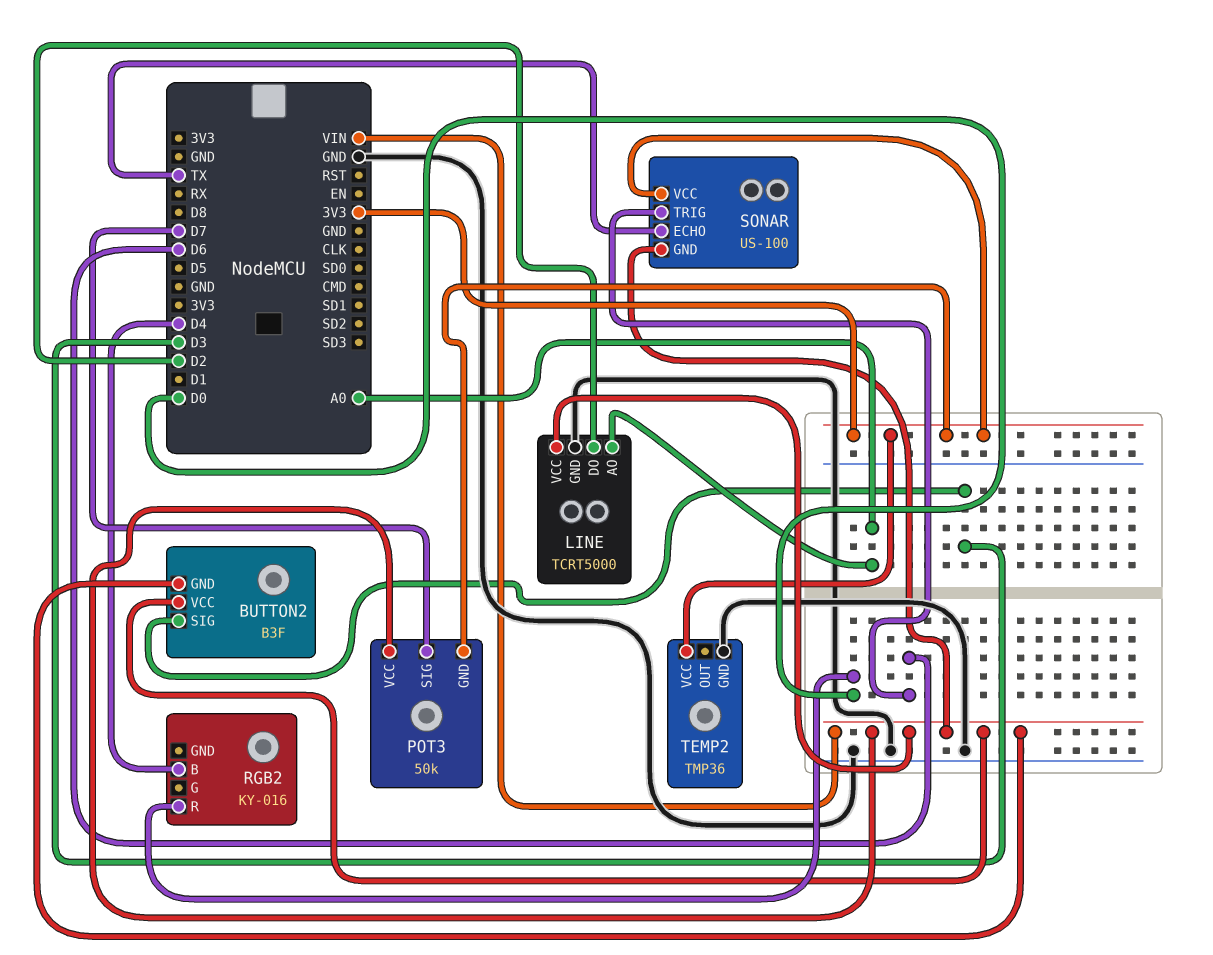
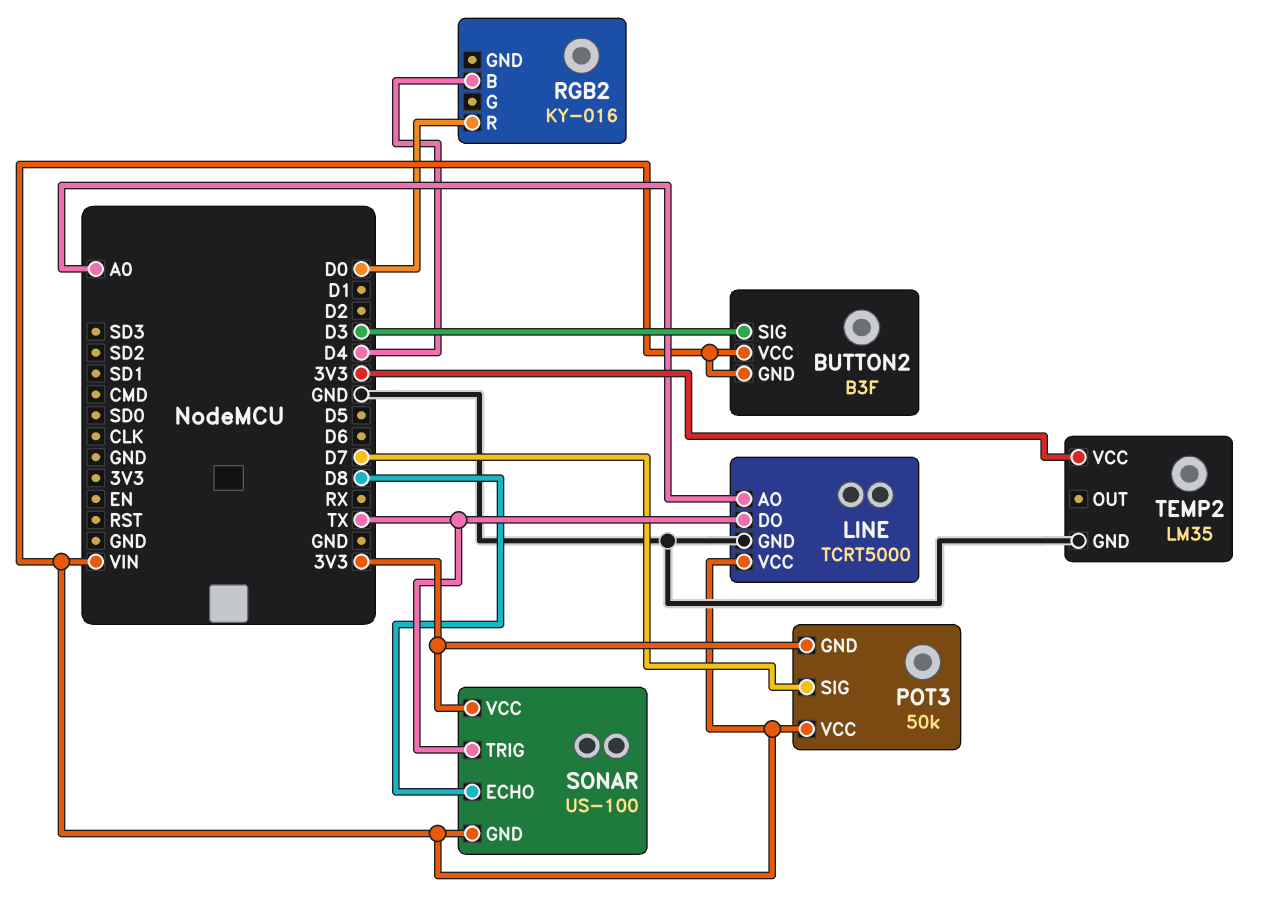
LINE pin DO: D2 -> TX
SONAR pin ECHO: TX -> D8
SONAR pin TRIG: D6 -> TX
TEMP2: TMP36 -> LM35

